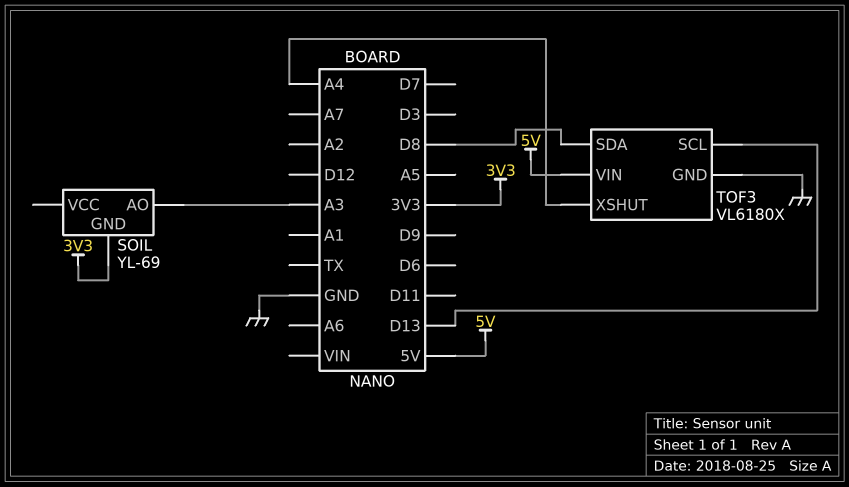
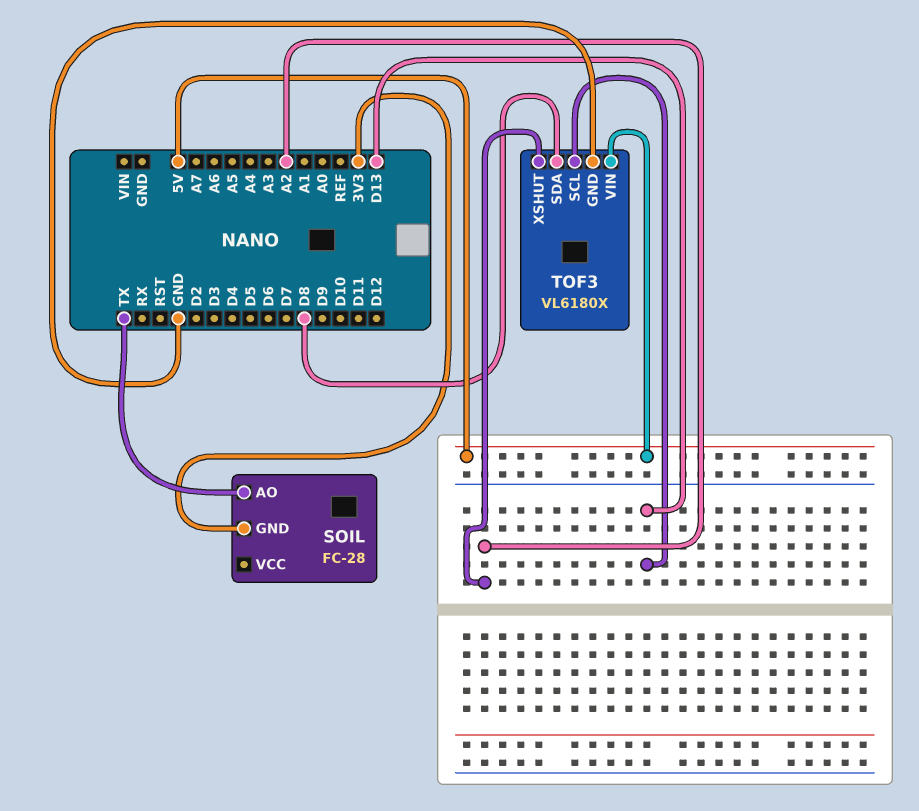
SOIL: YL-69 -> FC-28
SOIL pin AO: A3 -> TX
TOF3 pin XSHUT: A4 -> A2

